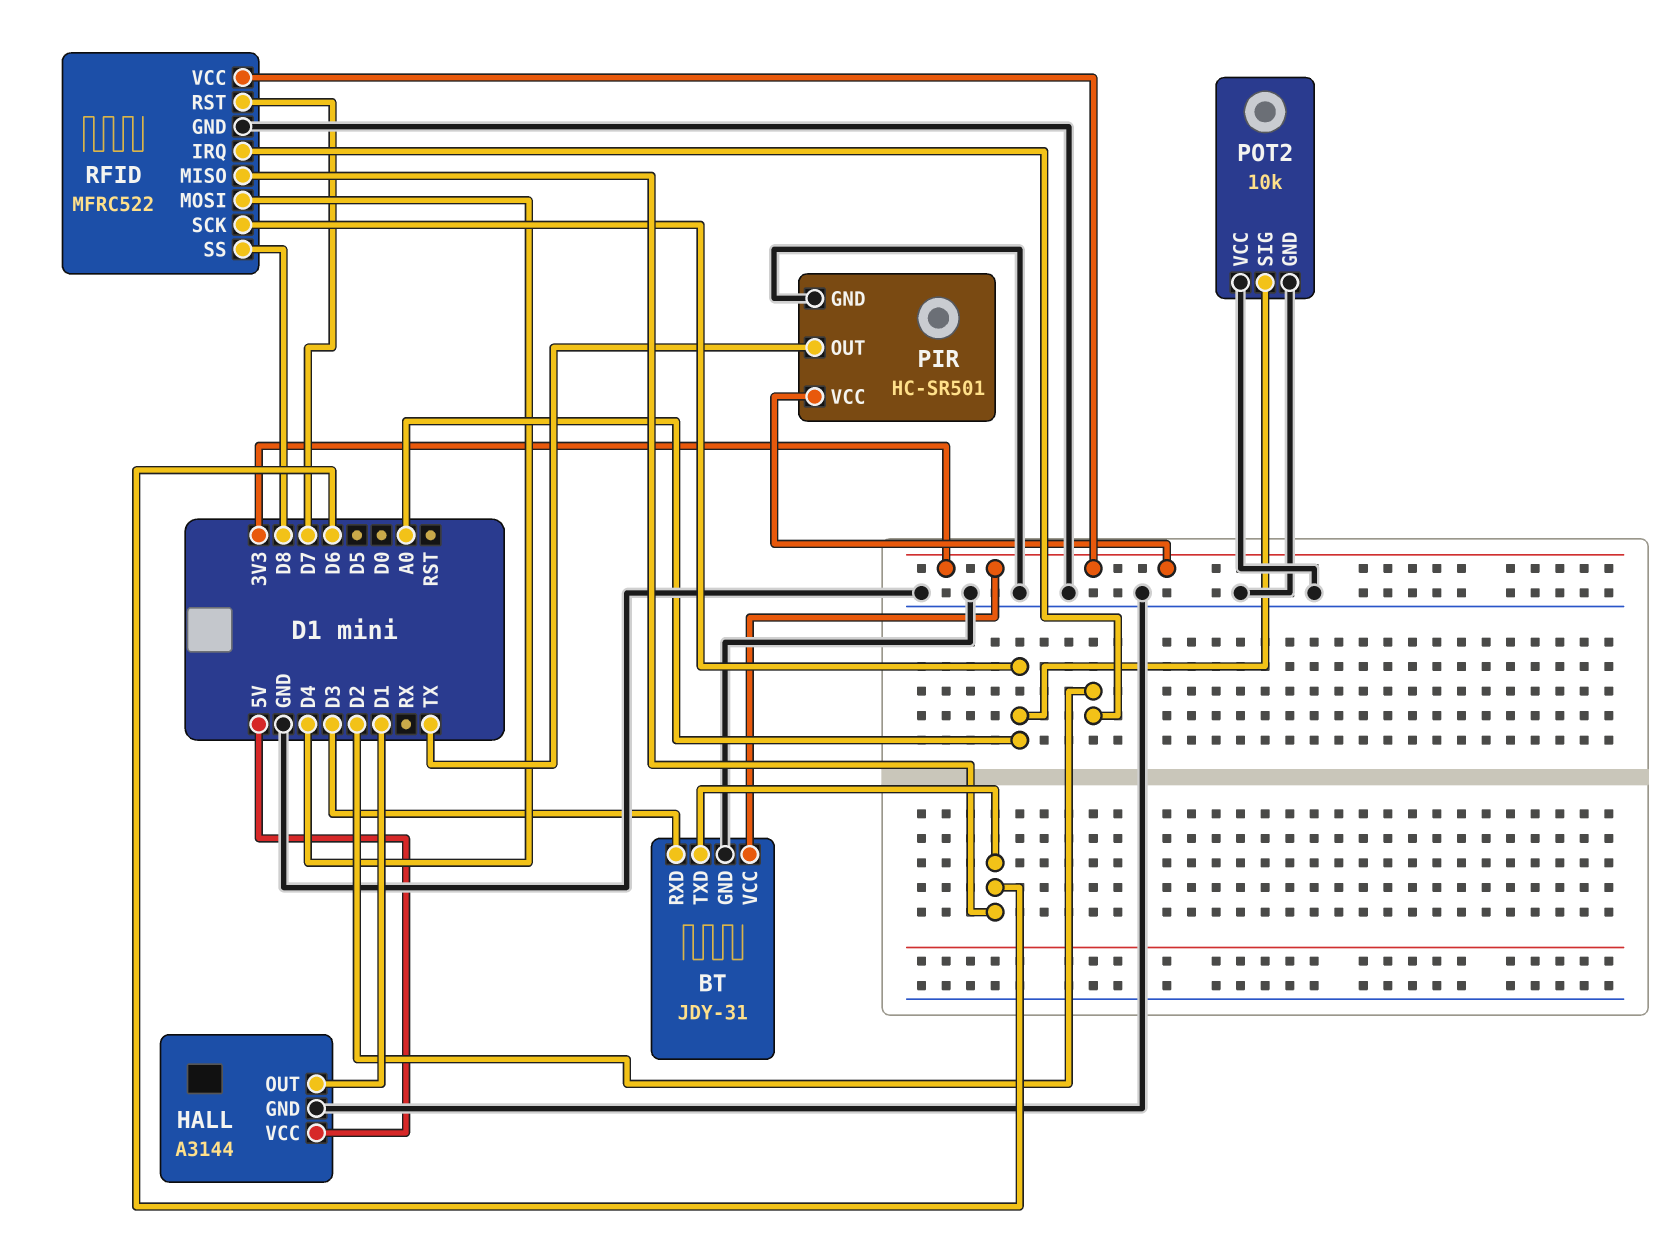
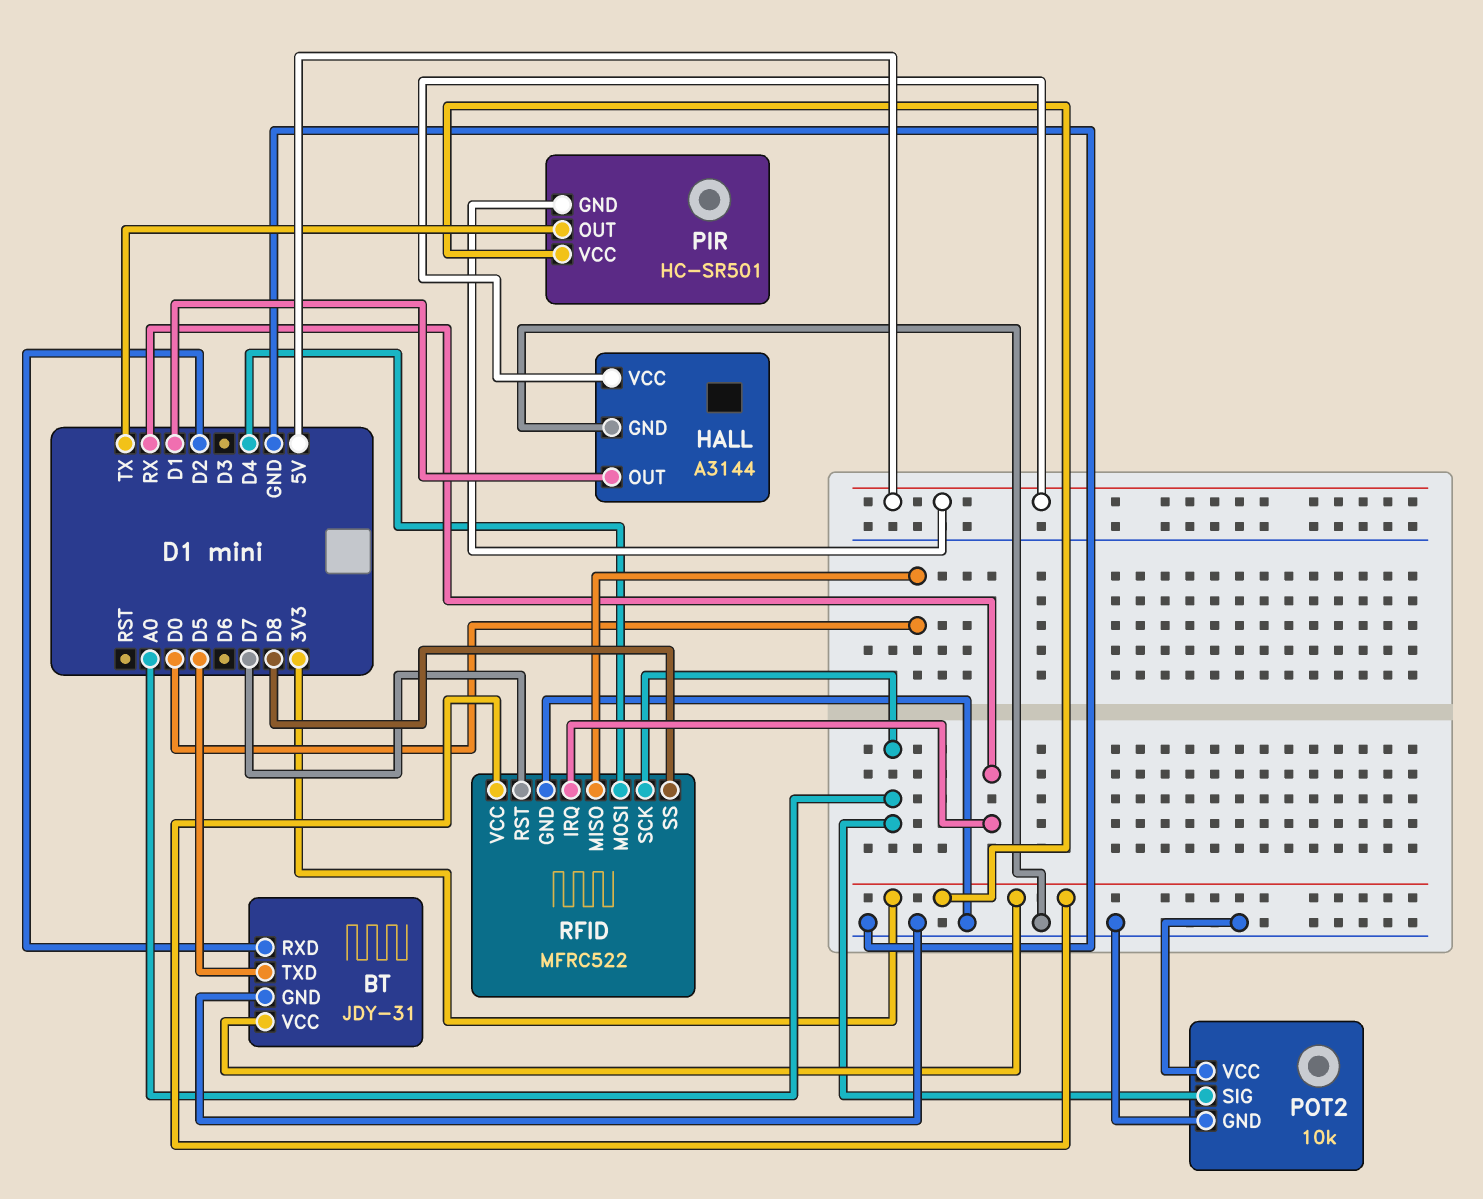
BT pin RXD: D3 -> D2
BT pin TXD: D6 -> D5
PIR pin GND: GND -> 5V
RFID pin IRQ: D2 -> RX
RFID pin MISO: D6 -> D0

